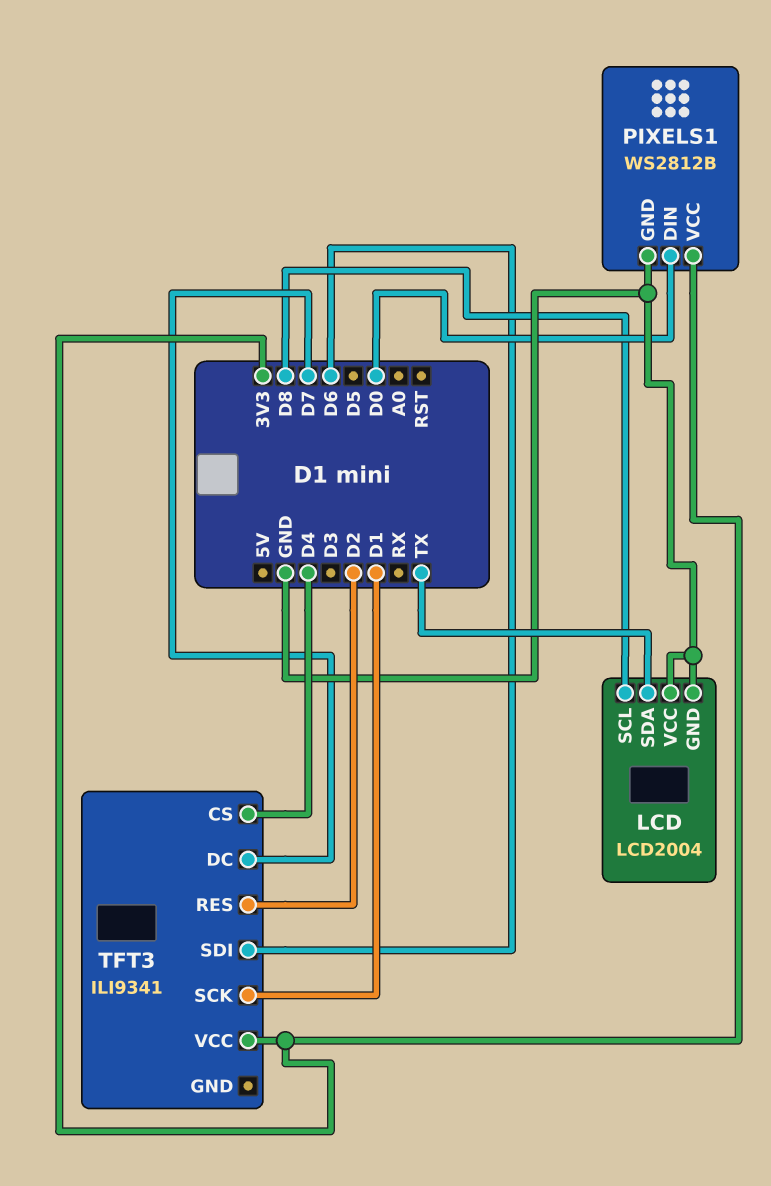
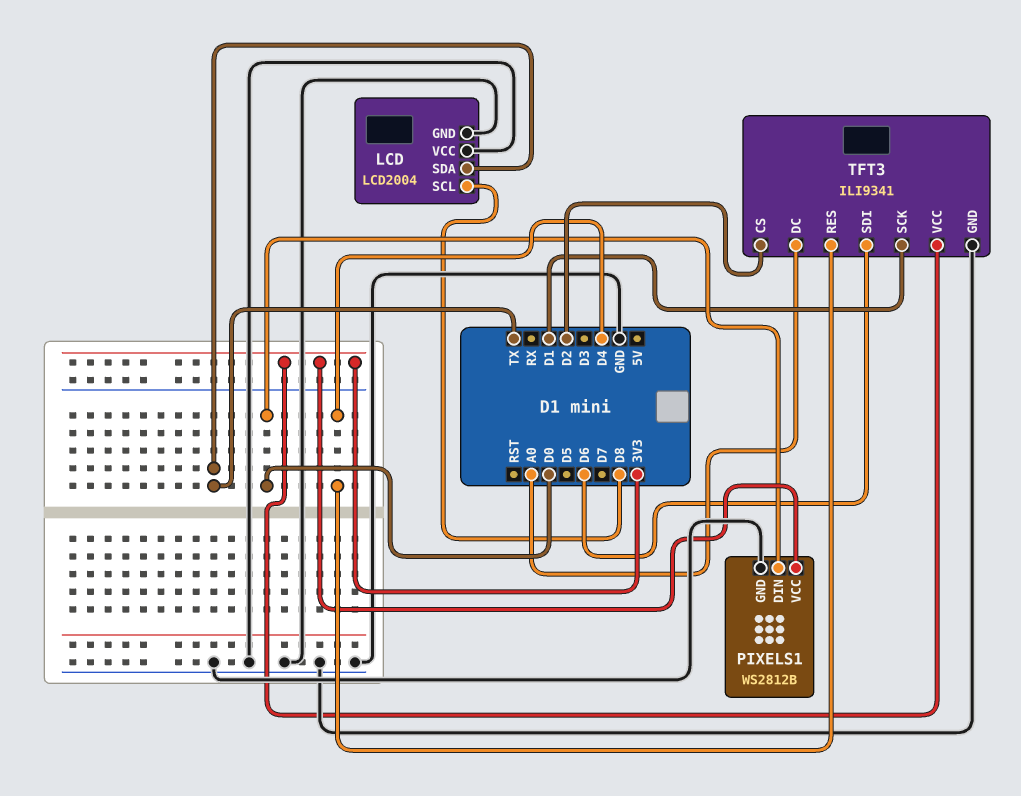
TFT3 pin CS: D4 -> D2
TFT3 pin DC: D7 -> A0
TFT3 pin GND: none -> GND
TFT3 pin RES: D2 -> D4

